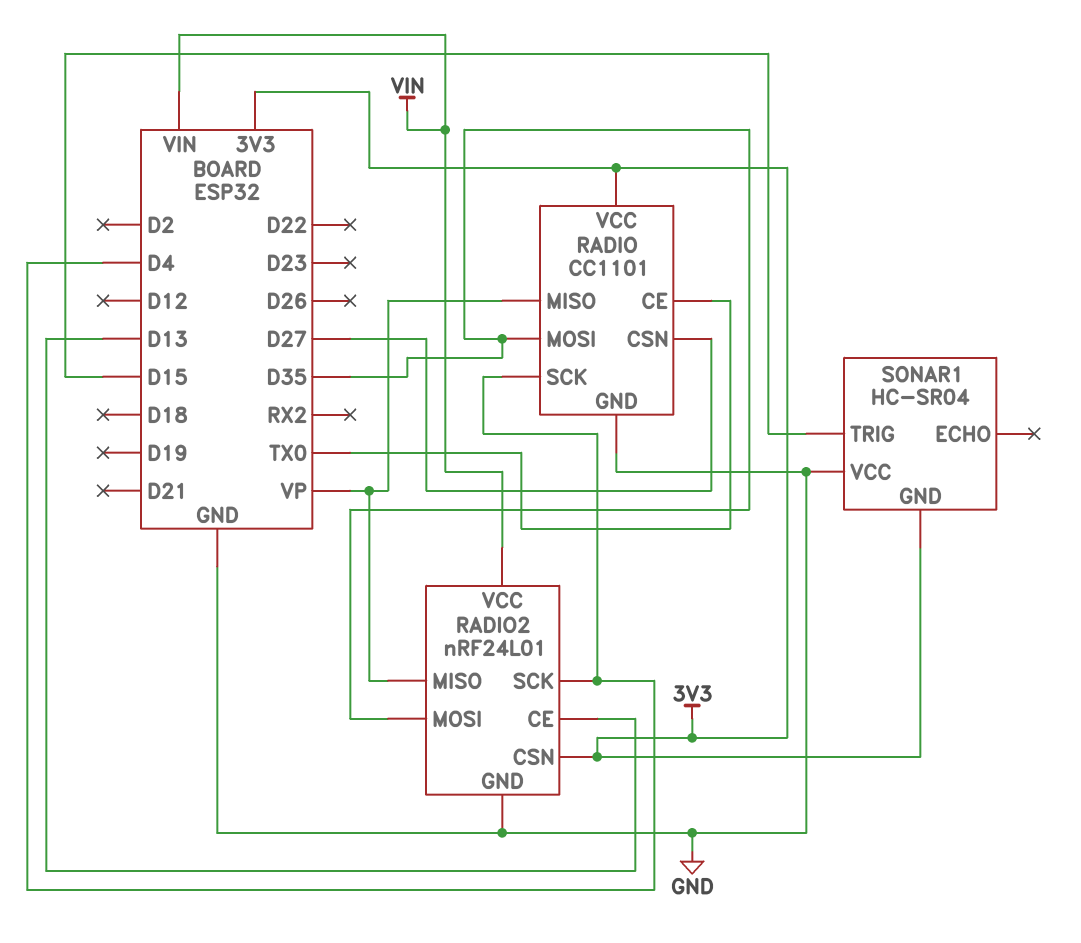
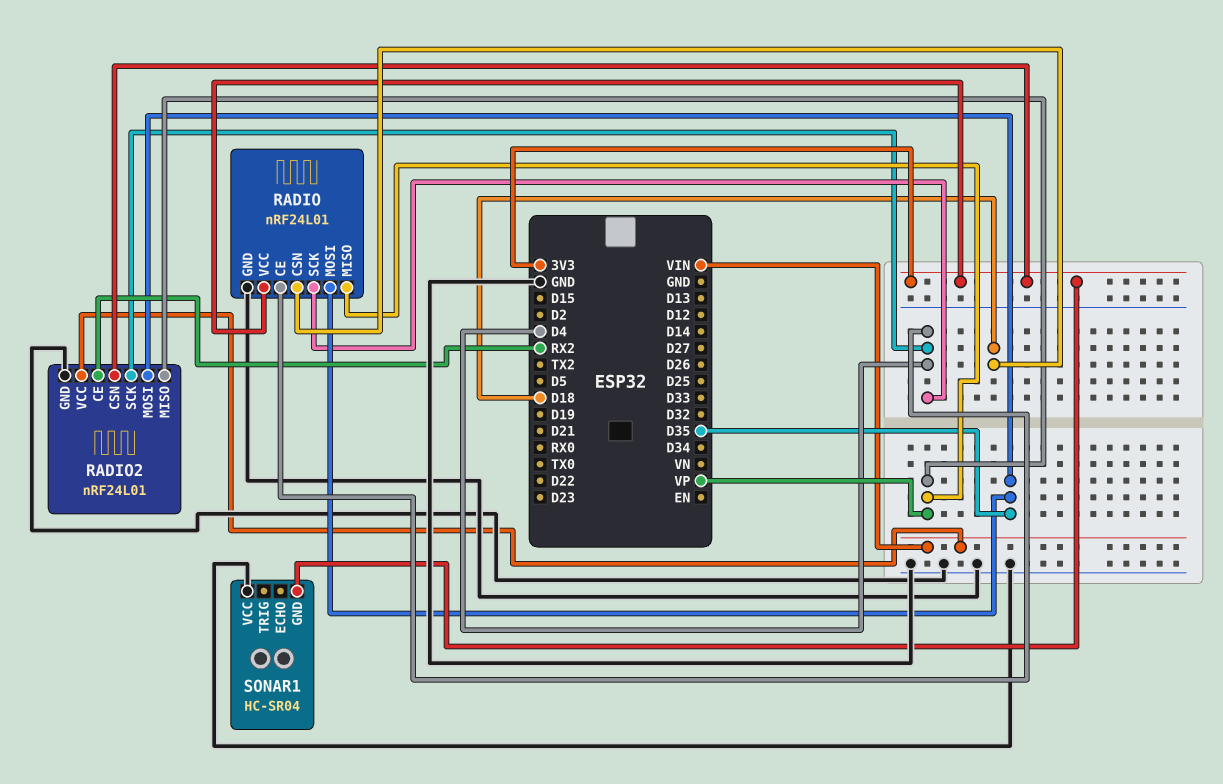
RADIO: CC1101 -> nRF24L01
RADIO pin CE: TX0 -> D4
RADIO pin CSN: D27 -> D18
RADIO2 pin CE: D13 -> RX2
SONAR1 pin TRIG: D15 -> none

